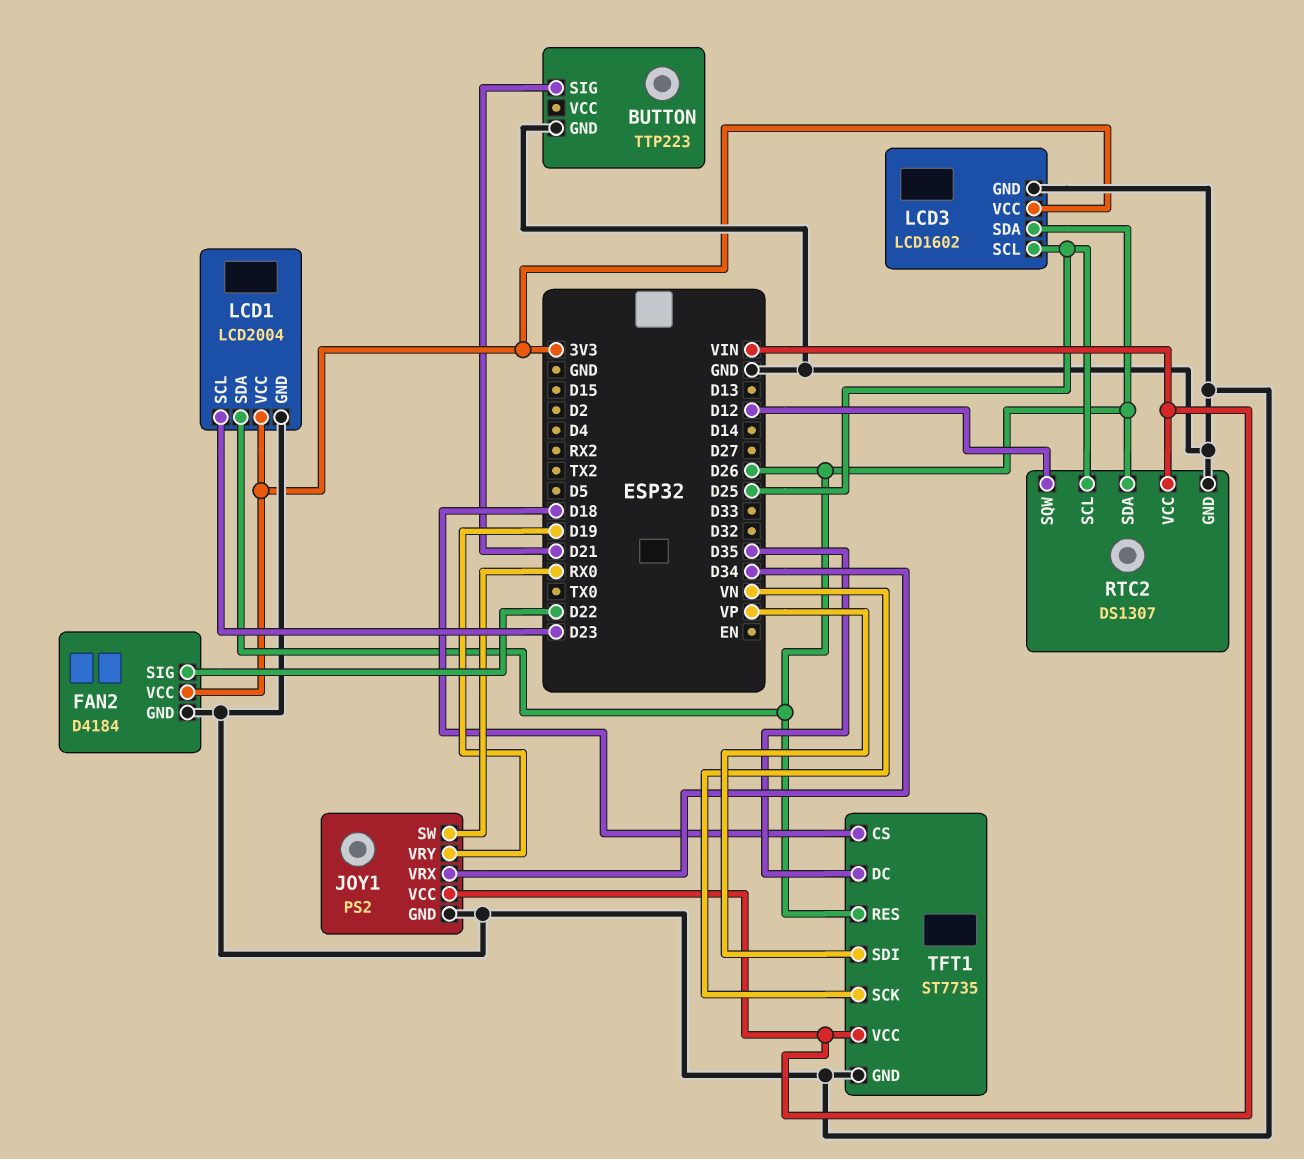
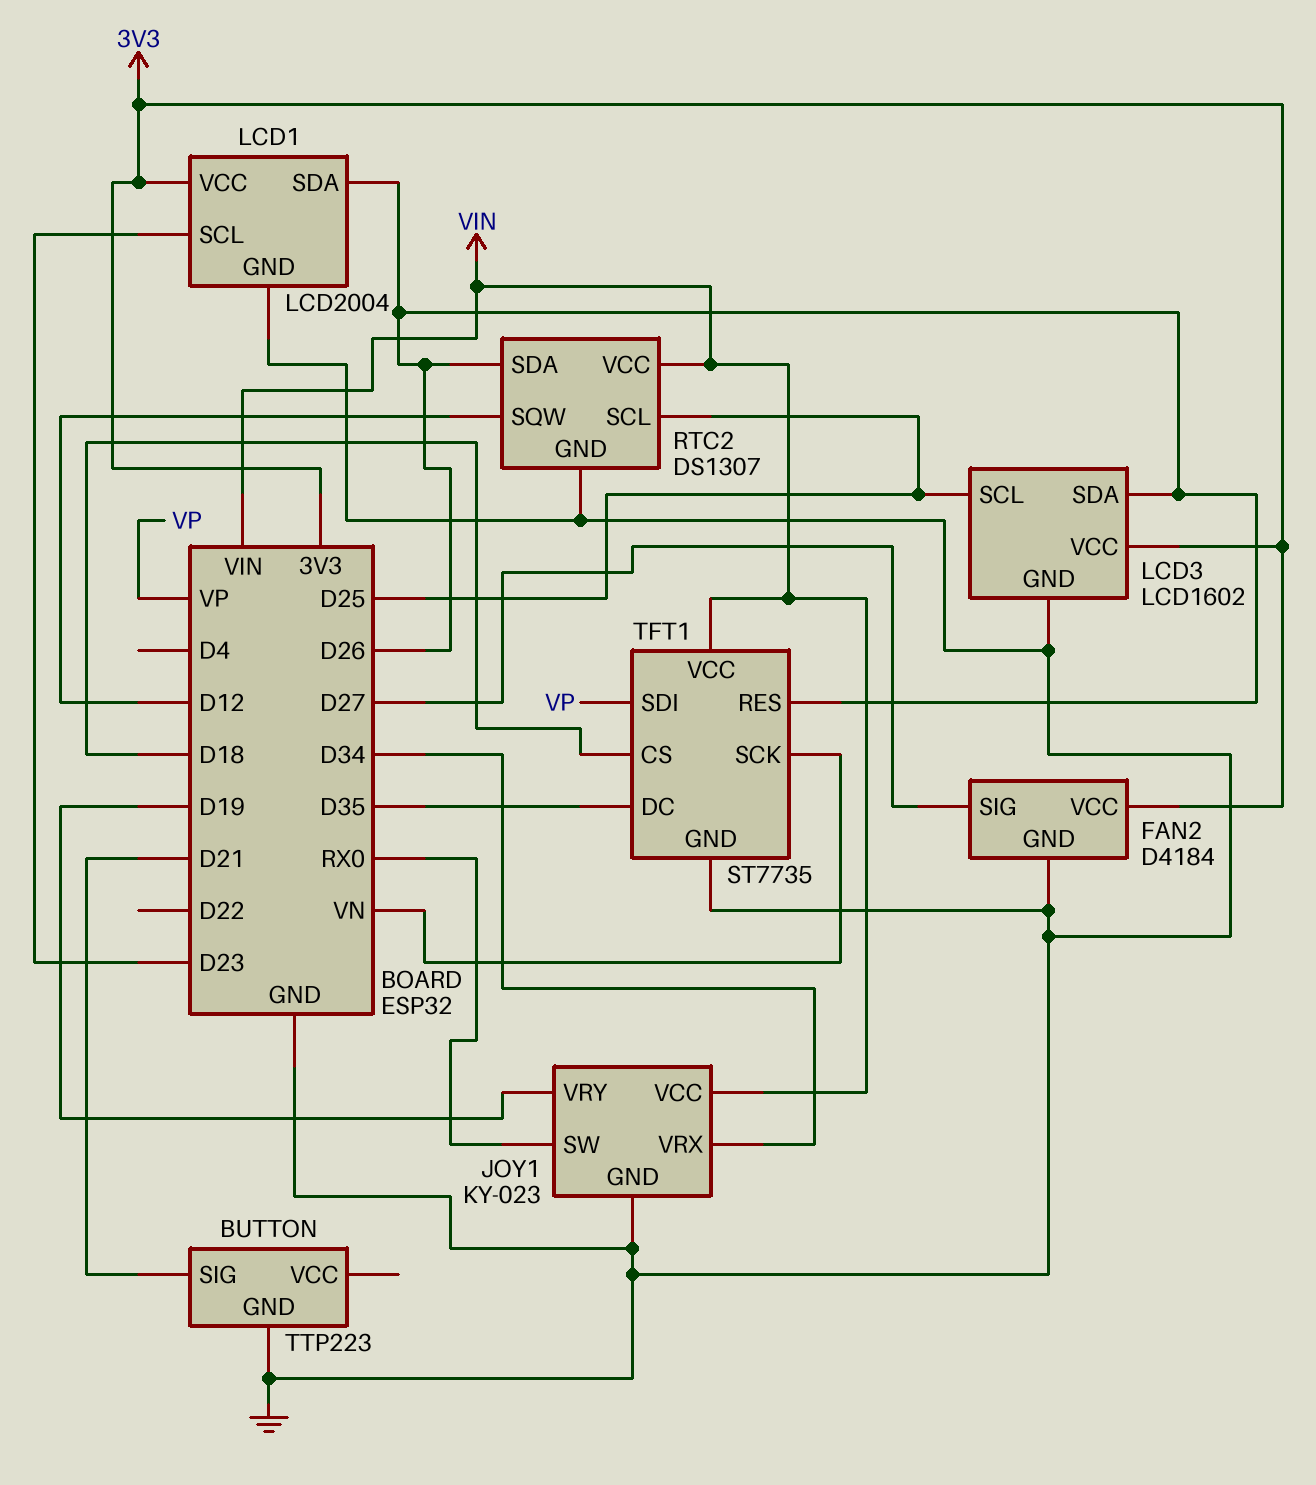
FAN2 pin SIG: D22 -> D27
JOY1: PS2 -> KY-023

